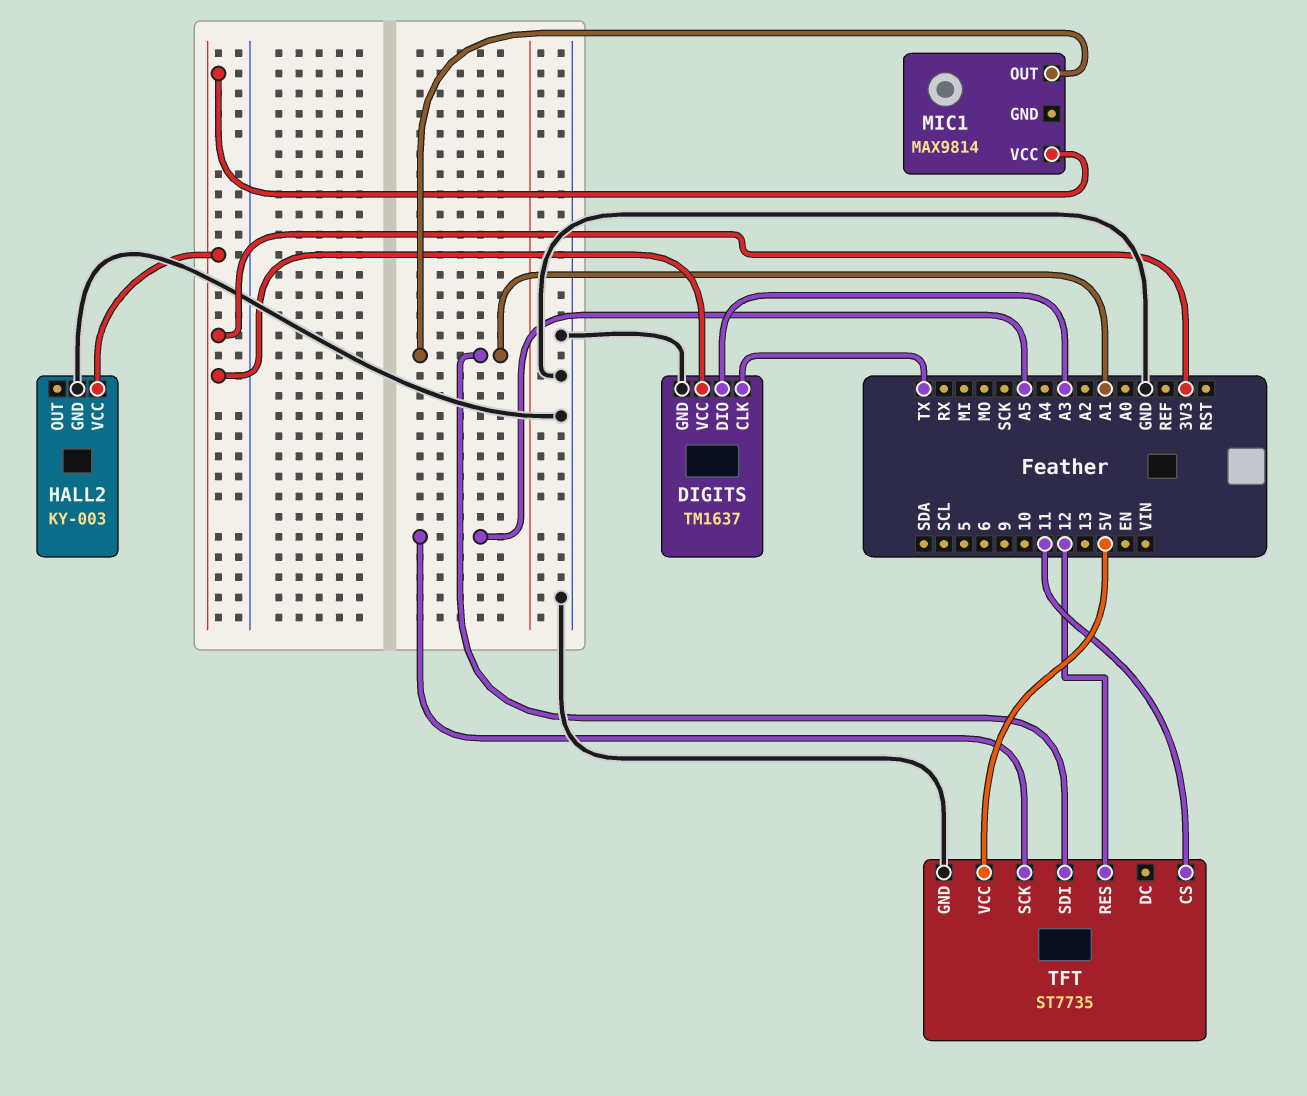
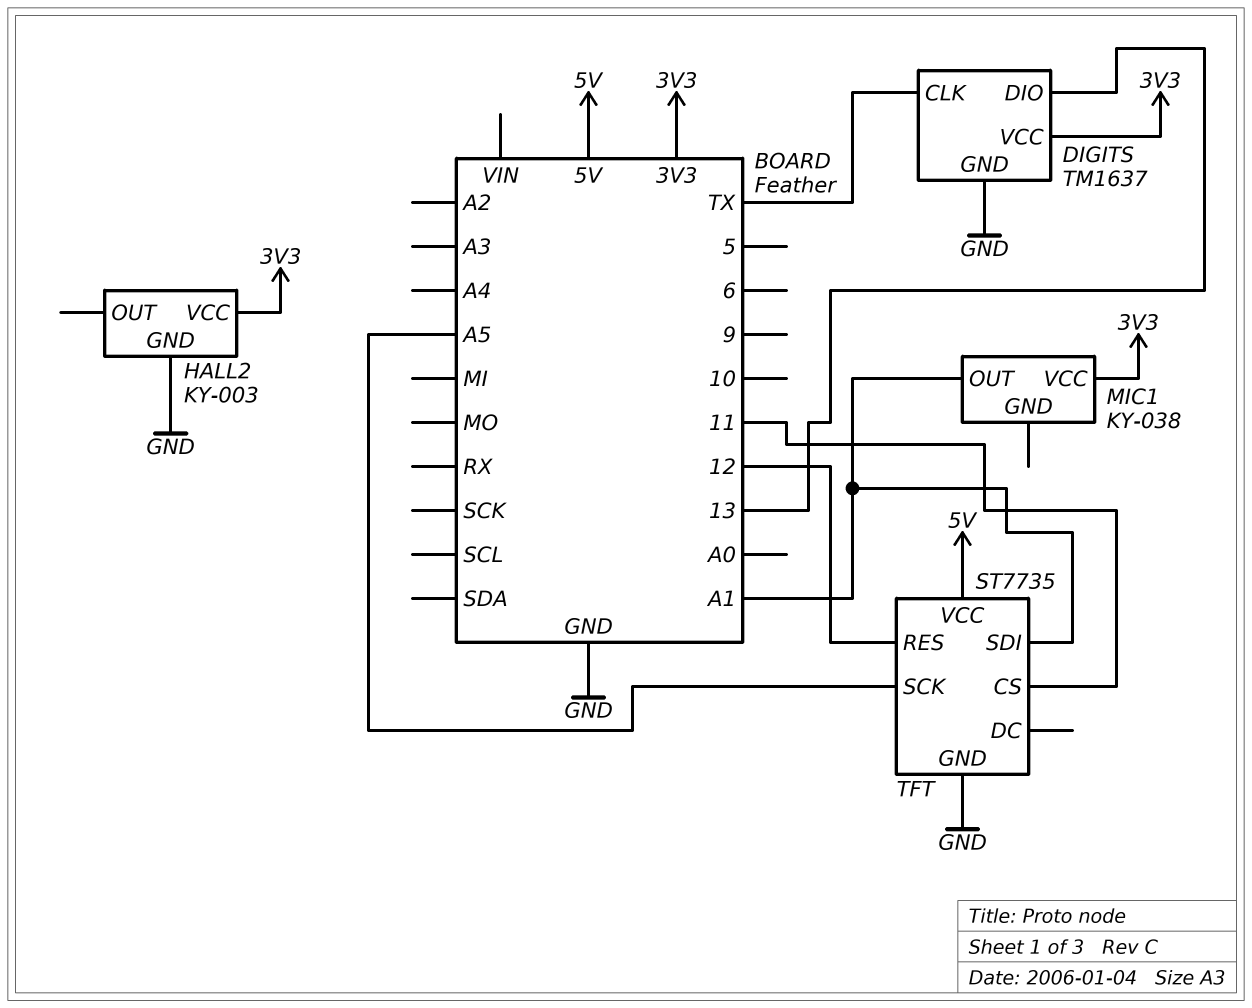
DIGITS pin DIO: A3 -> 13
MIC1: MAX9814 -> KY-038

